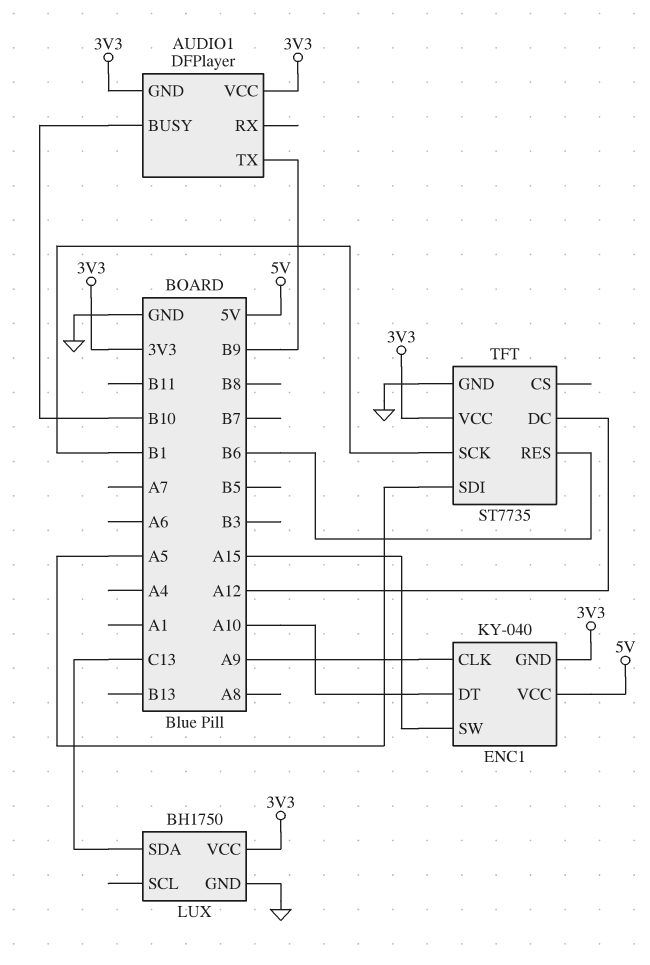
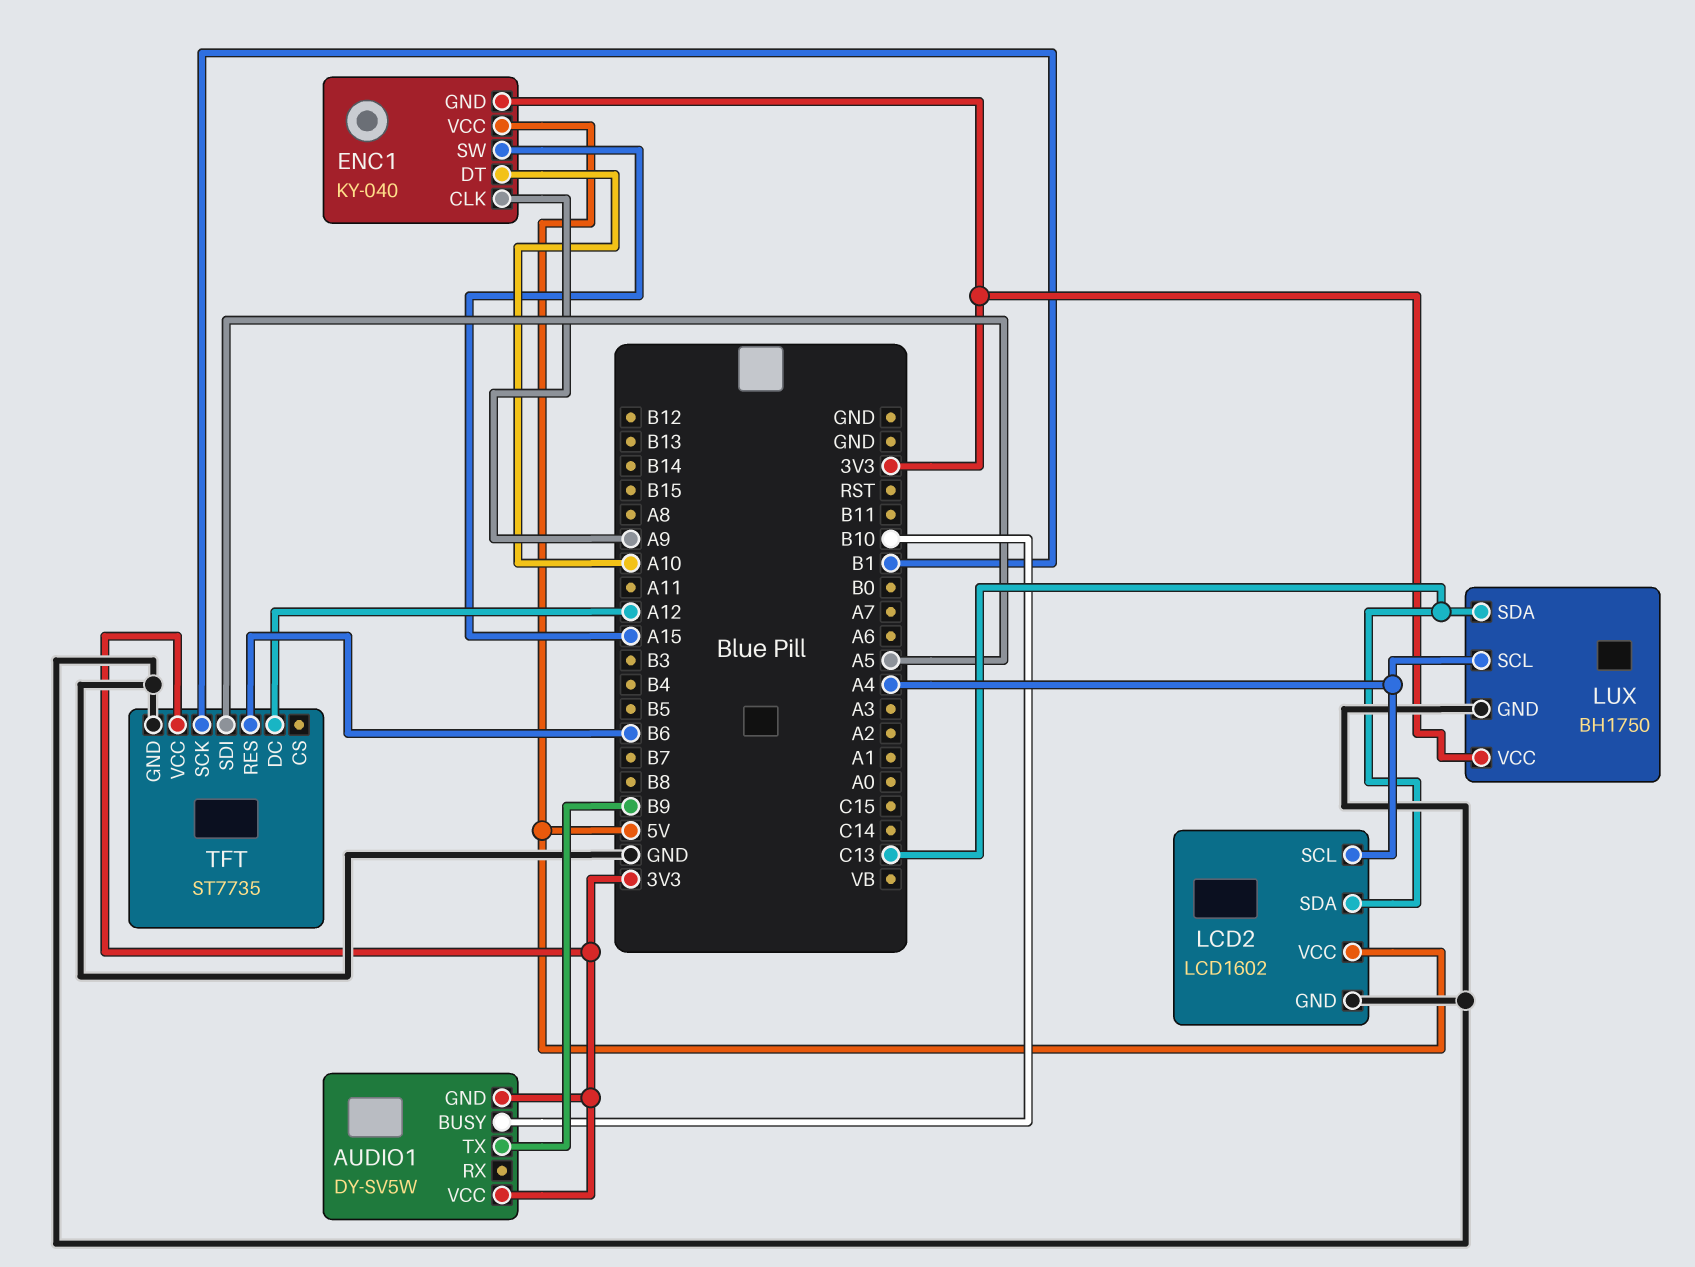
AUDIO1: DFPlayer -> DY-SV5W
LCD2: none -> LCD1602
LCD2 pin GND: none -> GND
LCD2 pin SCL: none -> A4
LCD2 pin SDA: none -> C13
LCD2 pin VCC: none -> 5V
LUX pin SCL: none -> A4

